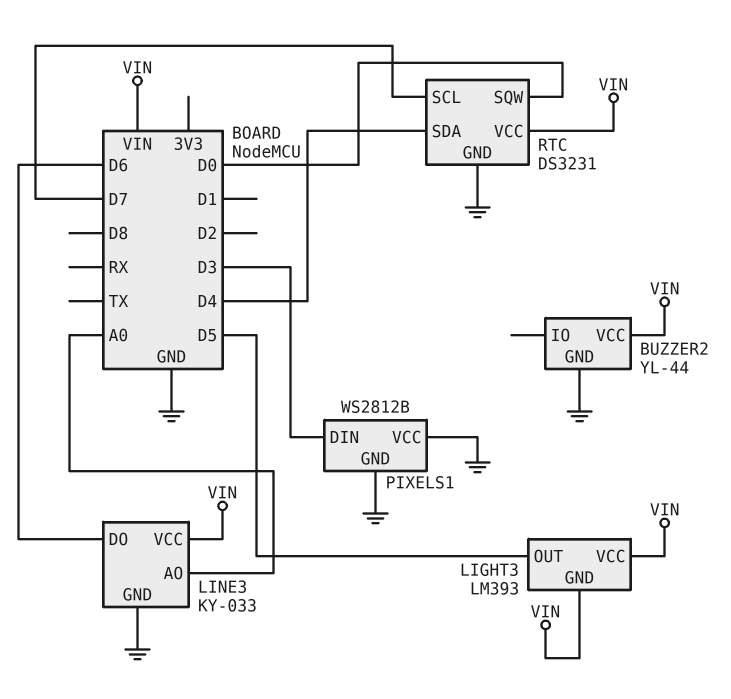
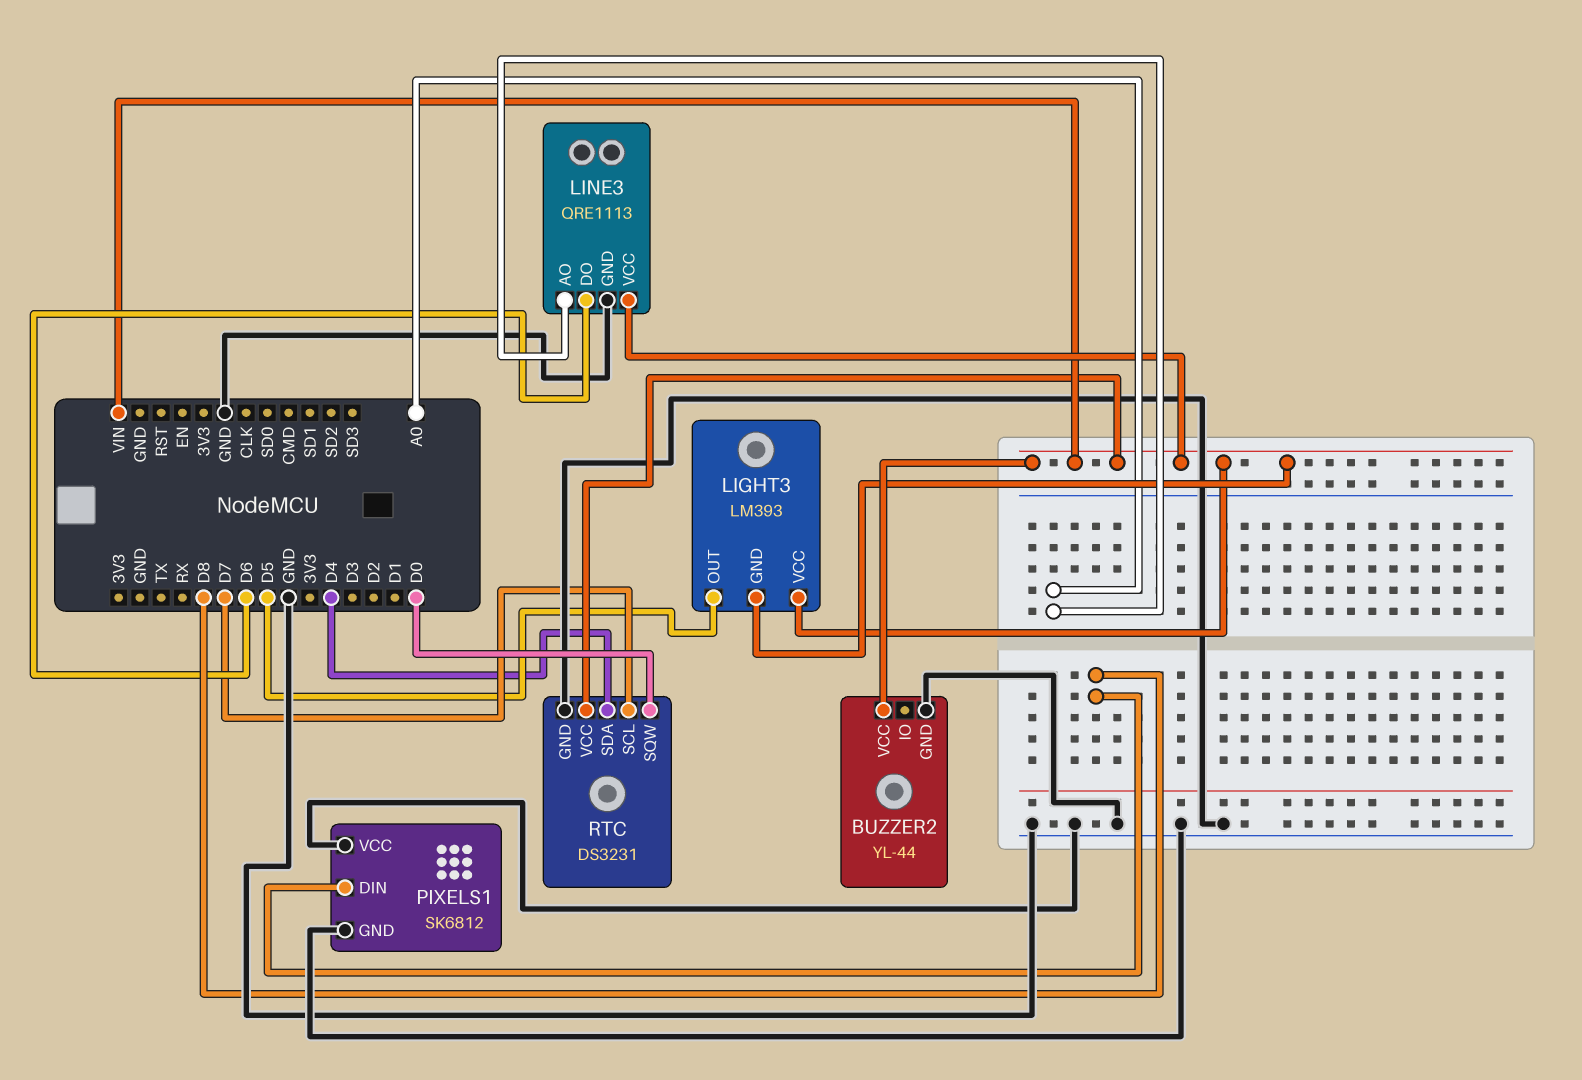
LINE3: KY-033 -> QRE1113
PIXELS1: WS2812B -> SK6812
PIXELS1 pin DIN: D3 -> D8

